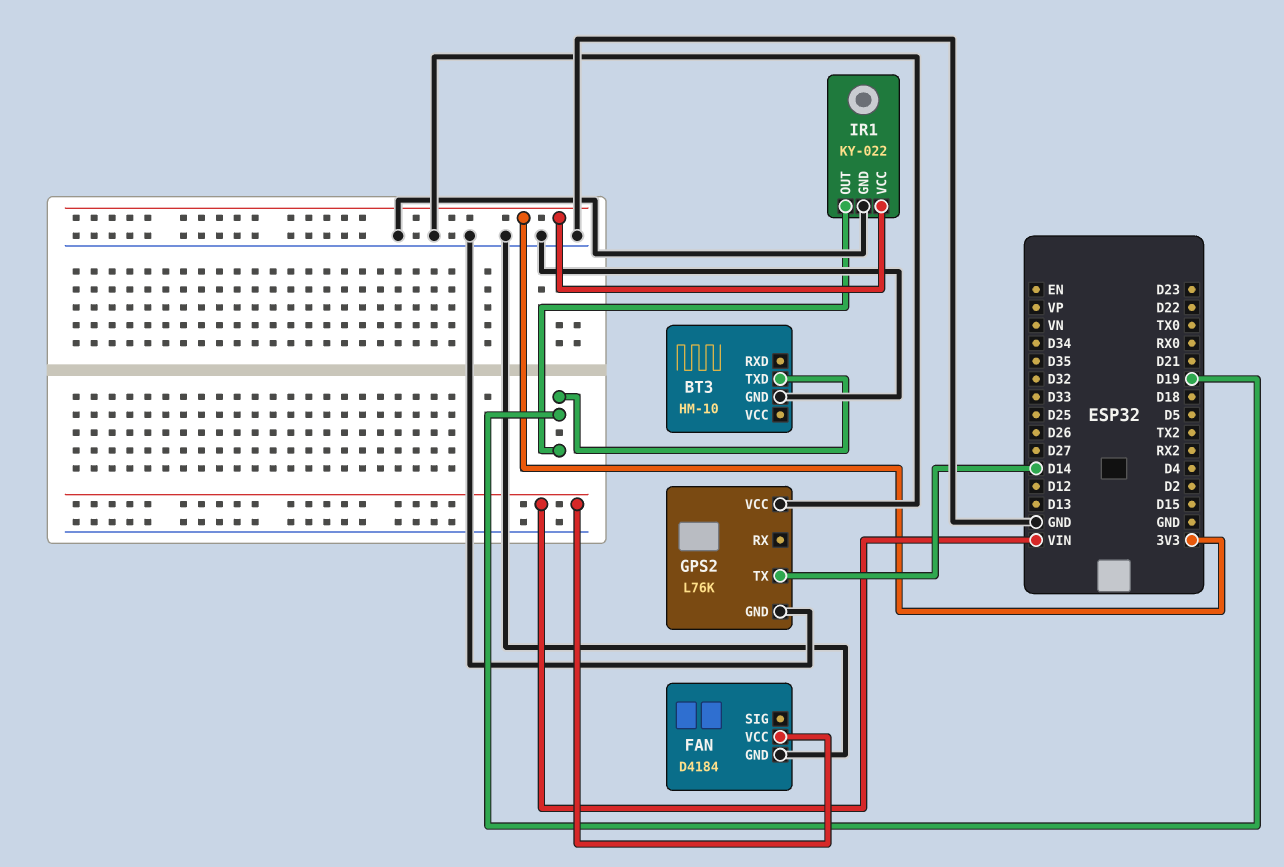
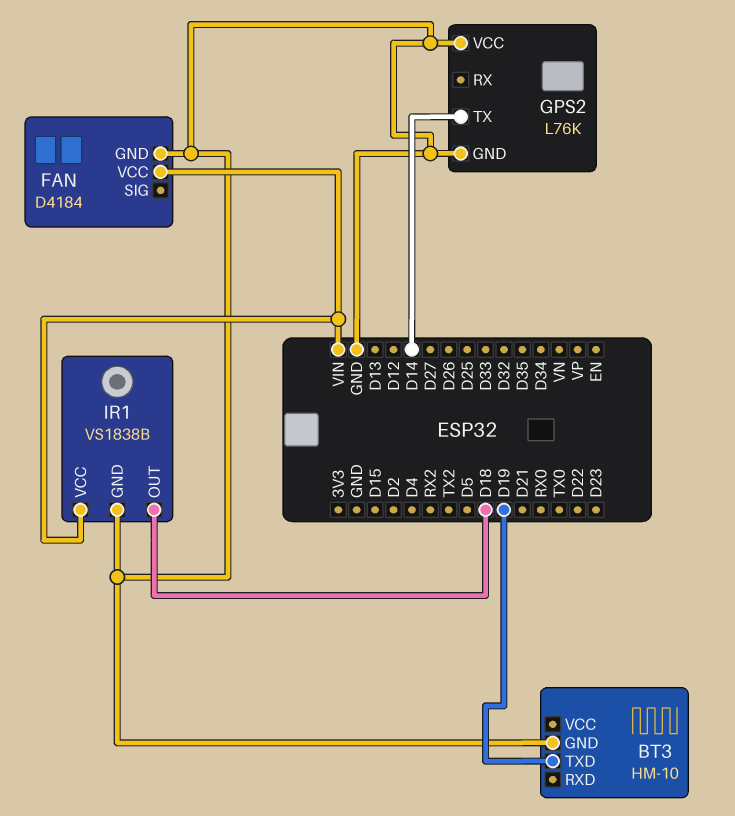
IR1: KY-022 -> VS1838B
IR1 pin OUT: D19 -> D18
IR1 pin VCC: 3V3 -> VIN

